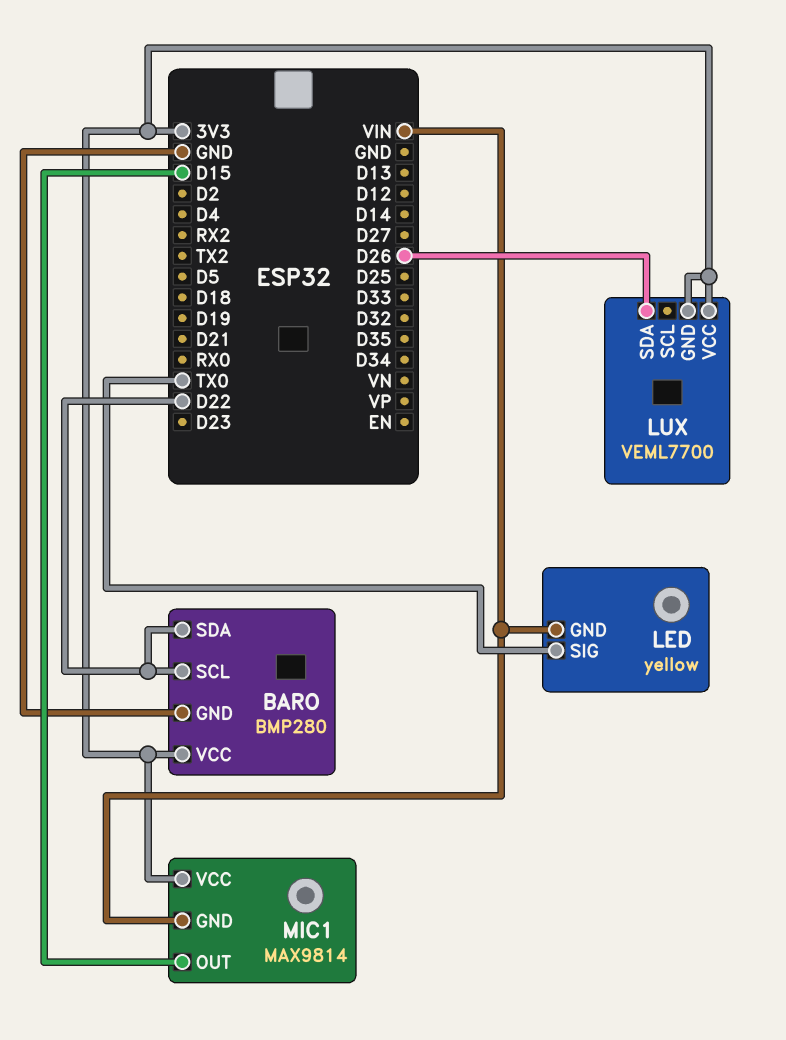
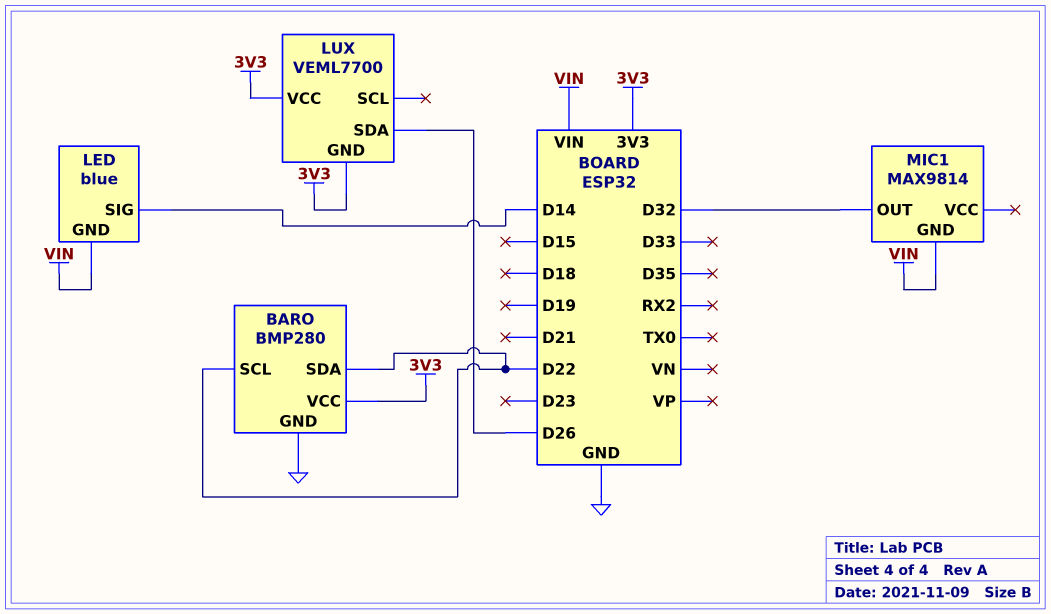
LED: yellow -> blue
LED pin SIG: TX0 -> D14
MIC1 pin OUT: D15 -> D32
MIC1 pin VCC: 3V3 -> none

